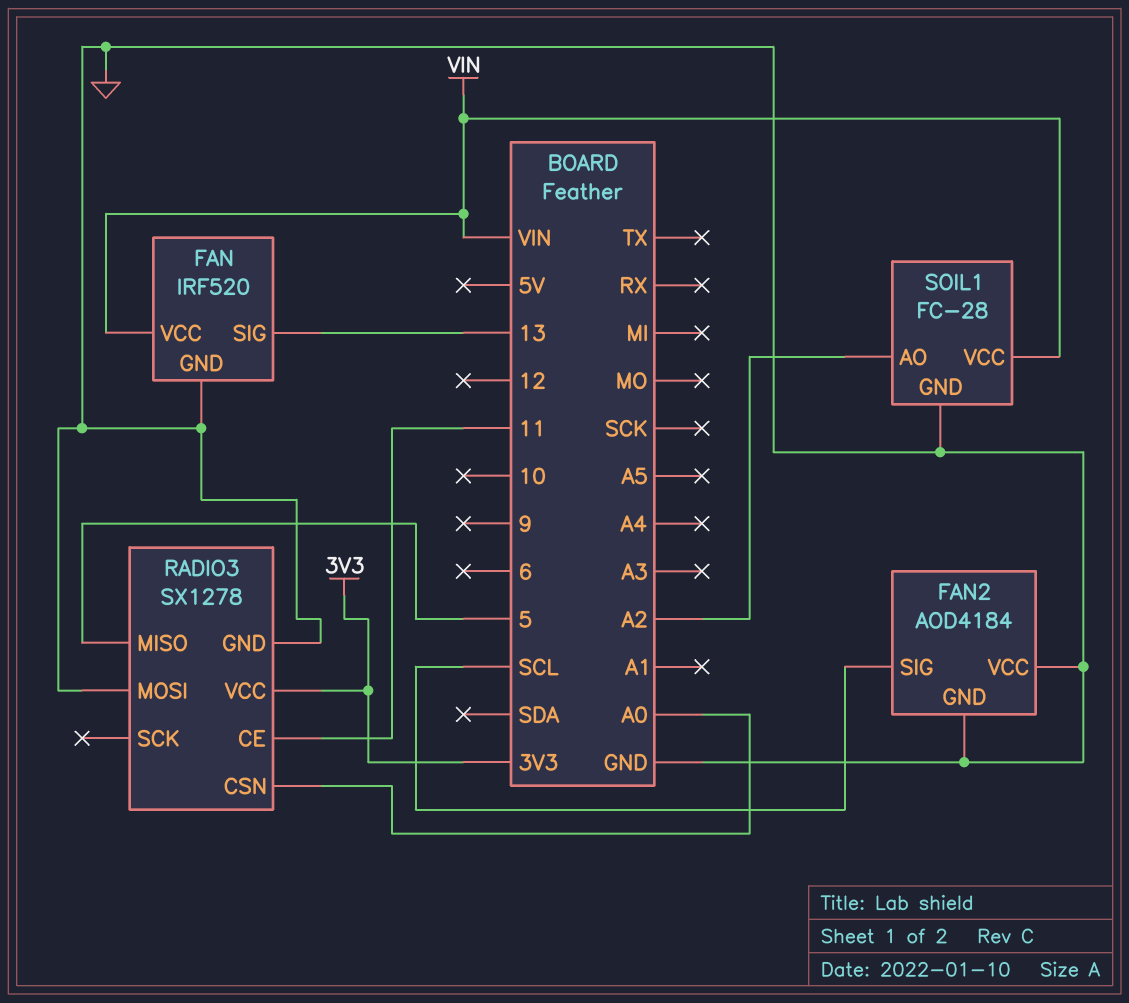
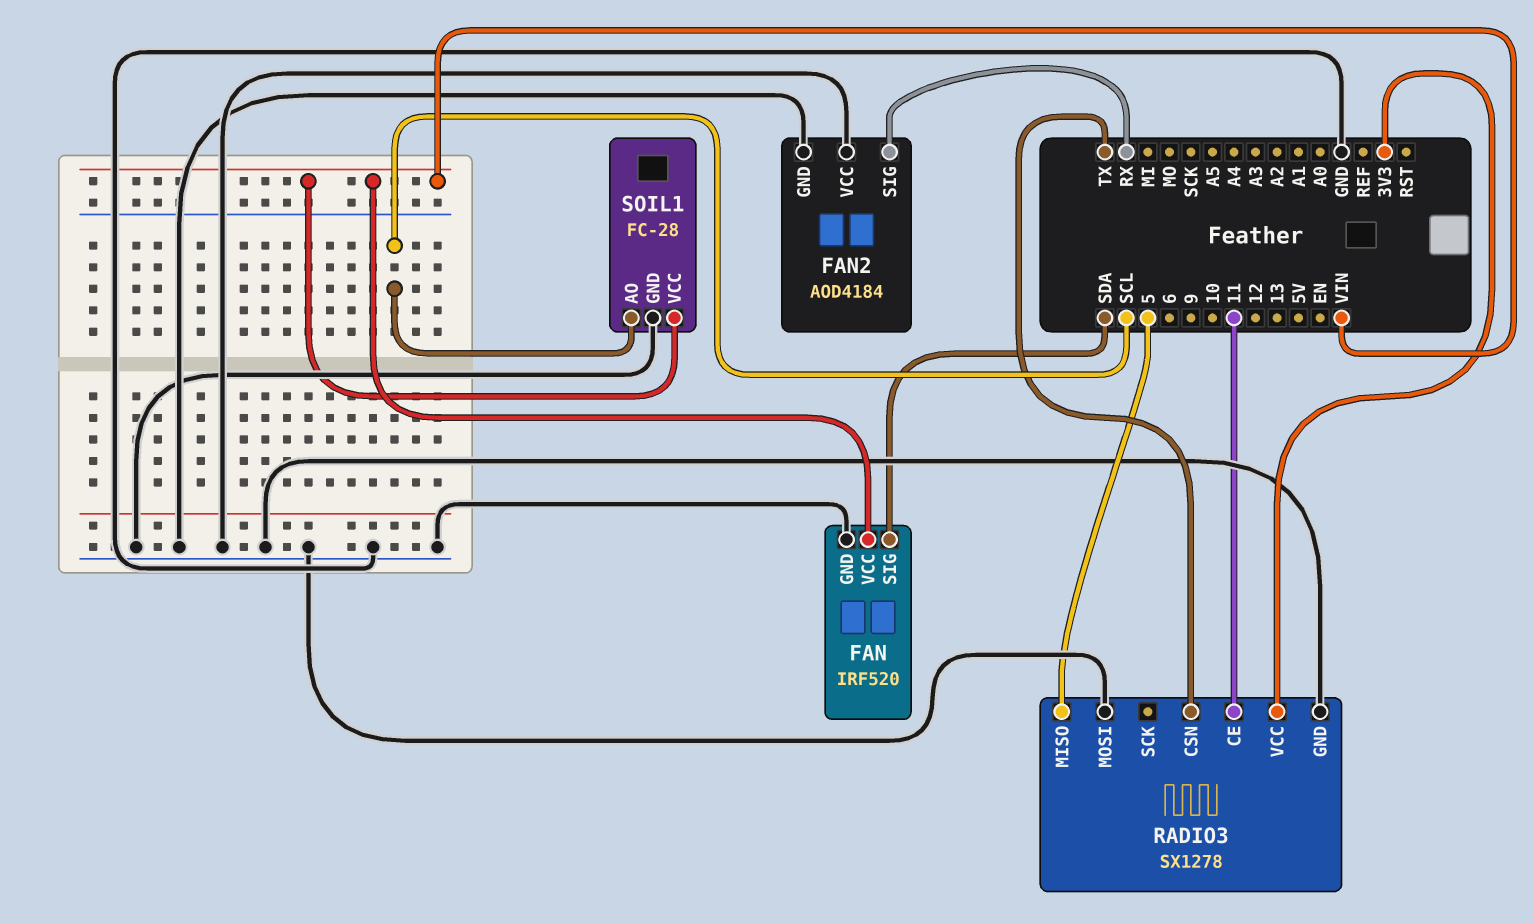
FAN pin SIG: 13 -> SDA
FAN2 pin SIG: SCL -> RX
RADIO3 pin CSN: A0 -> TX
SOIL1 pin AO: A2 -> SCL

